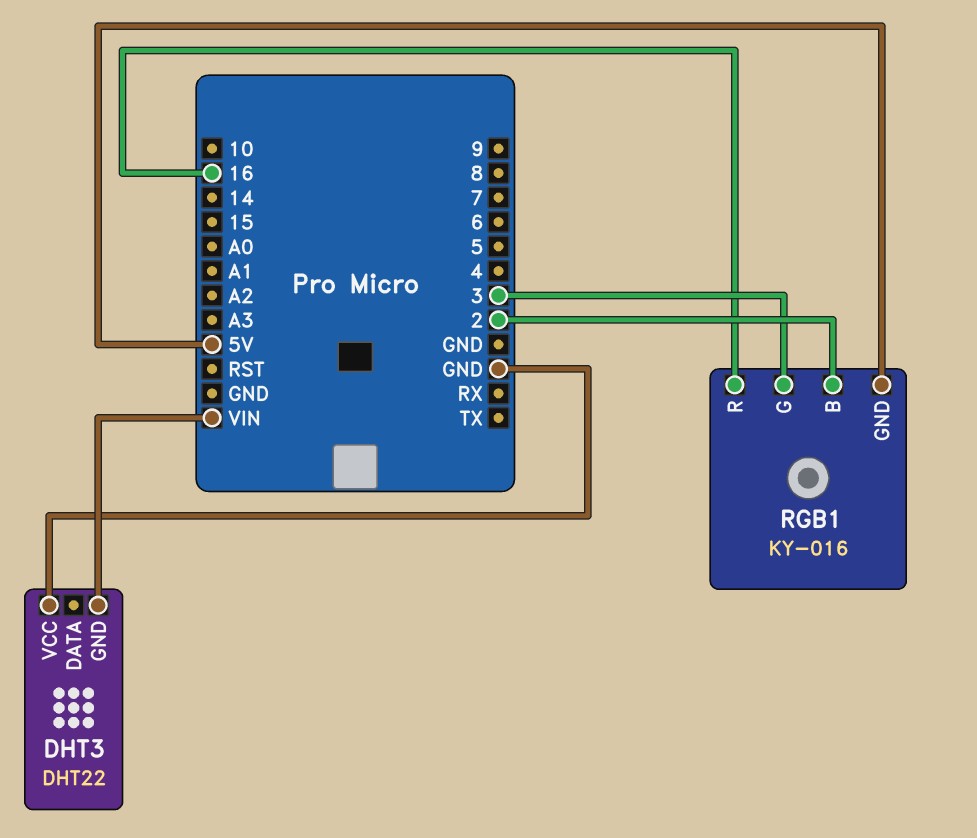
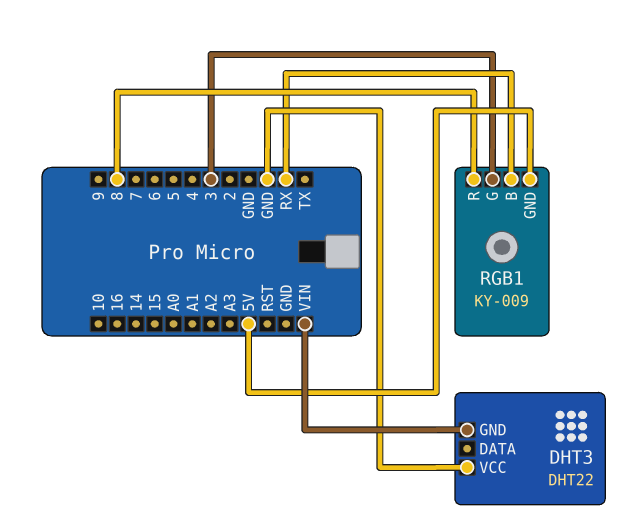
RGB1: KY-016 -> KY-009
RGB1 pin B: 2 -> RX
RGB1 pin R: 16 -> 8

